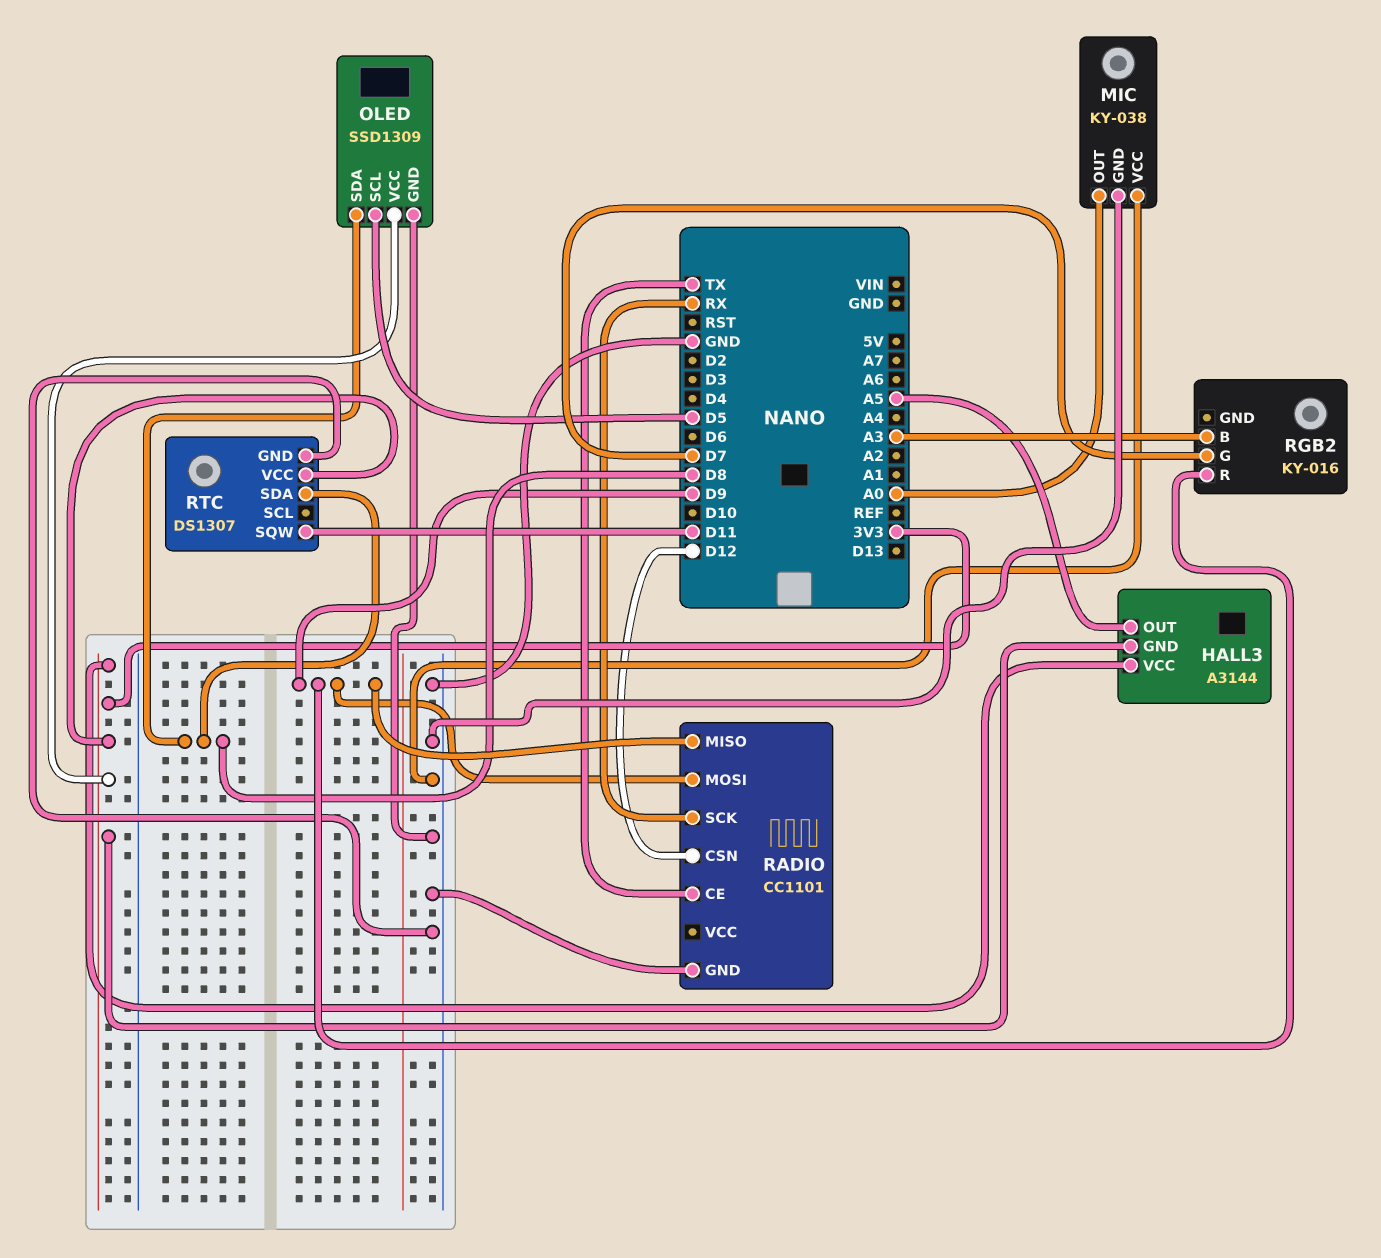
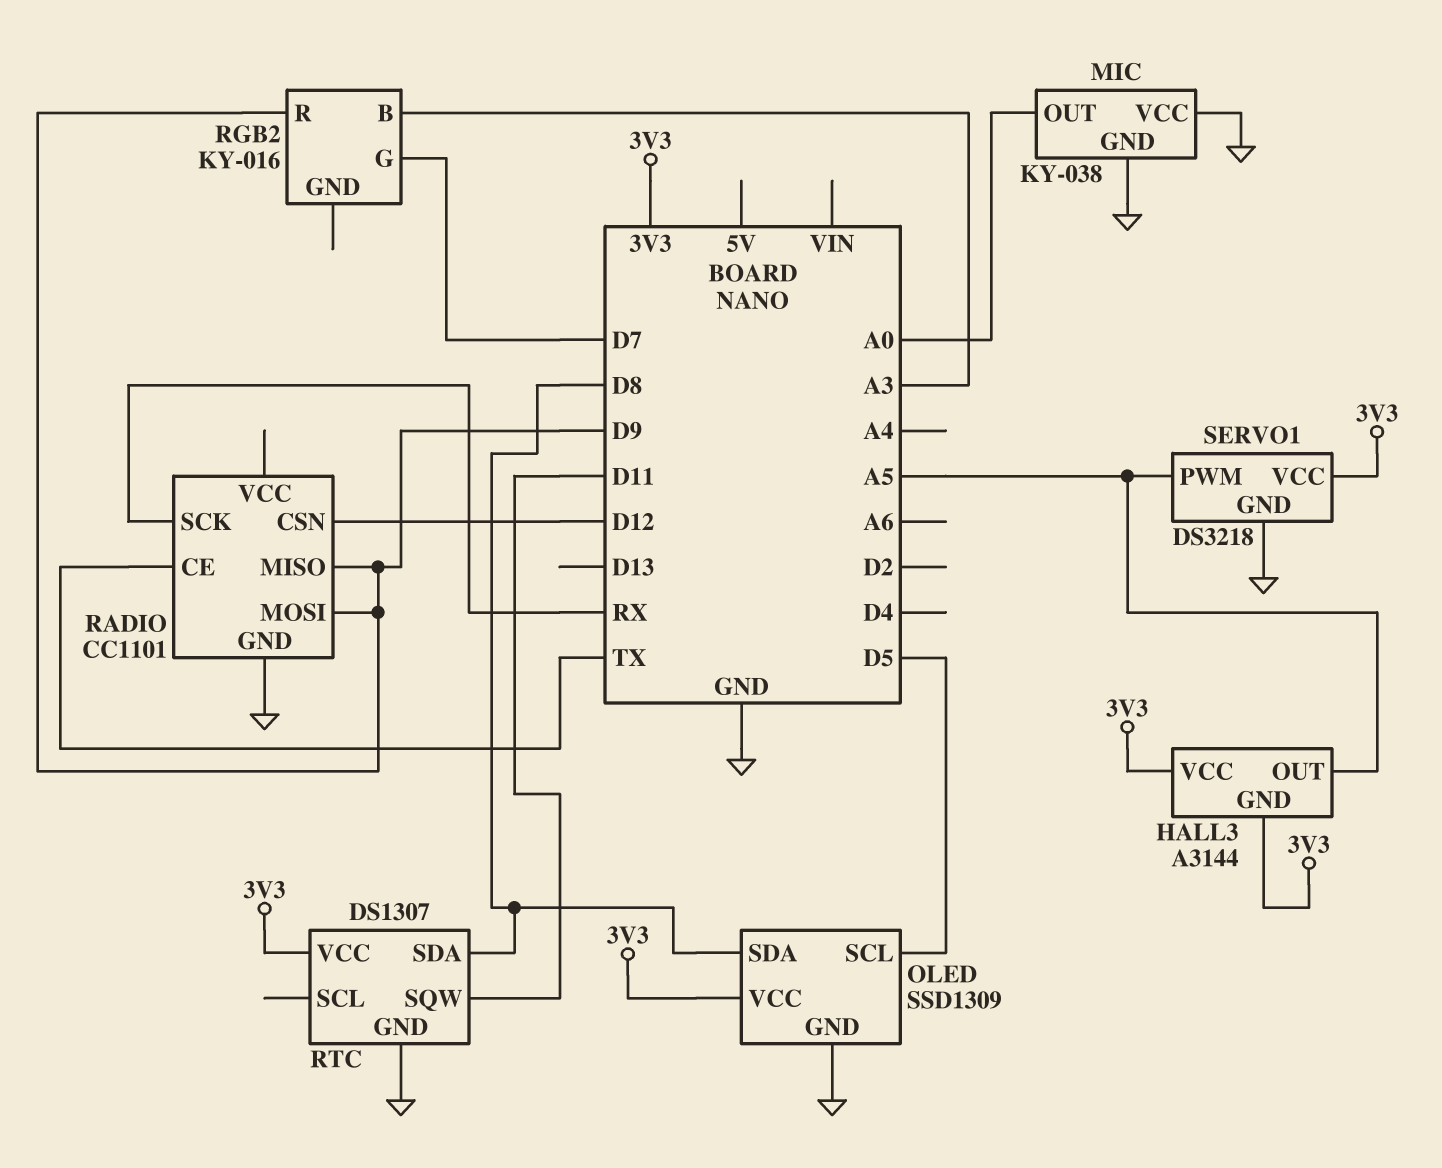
SERVO1: none -> DS3218
SERVO1 pin GND: none -> GND
SERVO1 pin PWM: none -> A5
SERVO1 pin VCC: none -> 3V3

